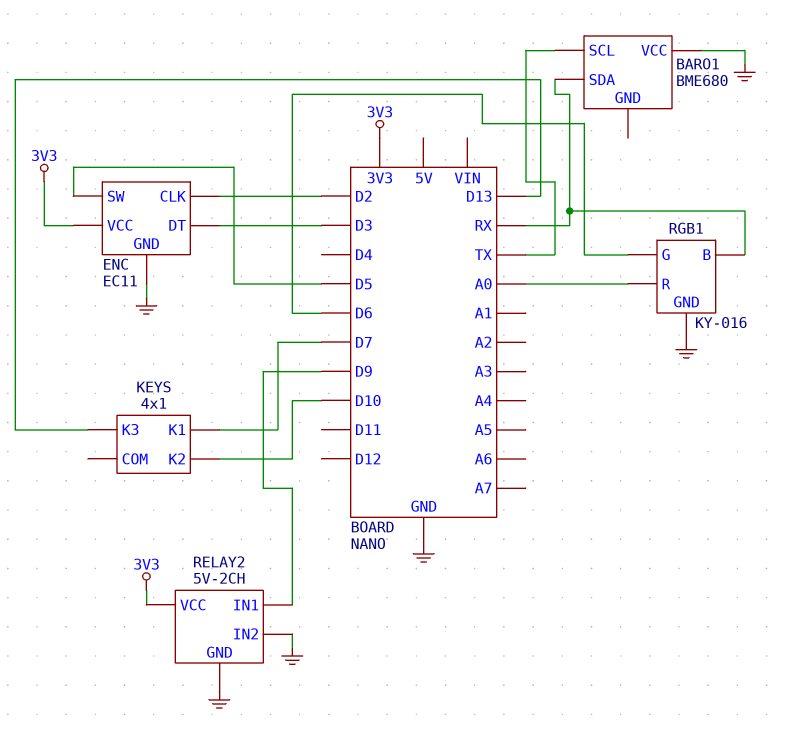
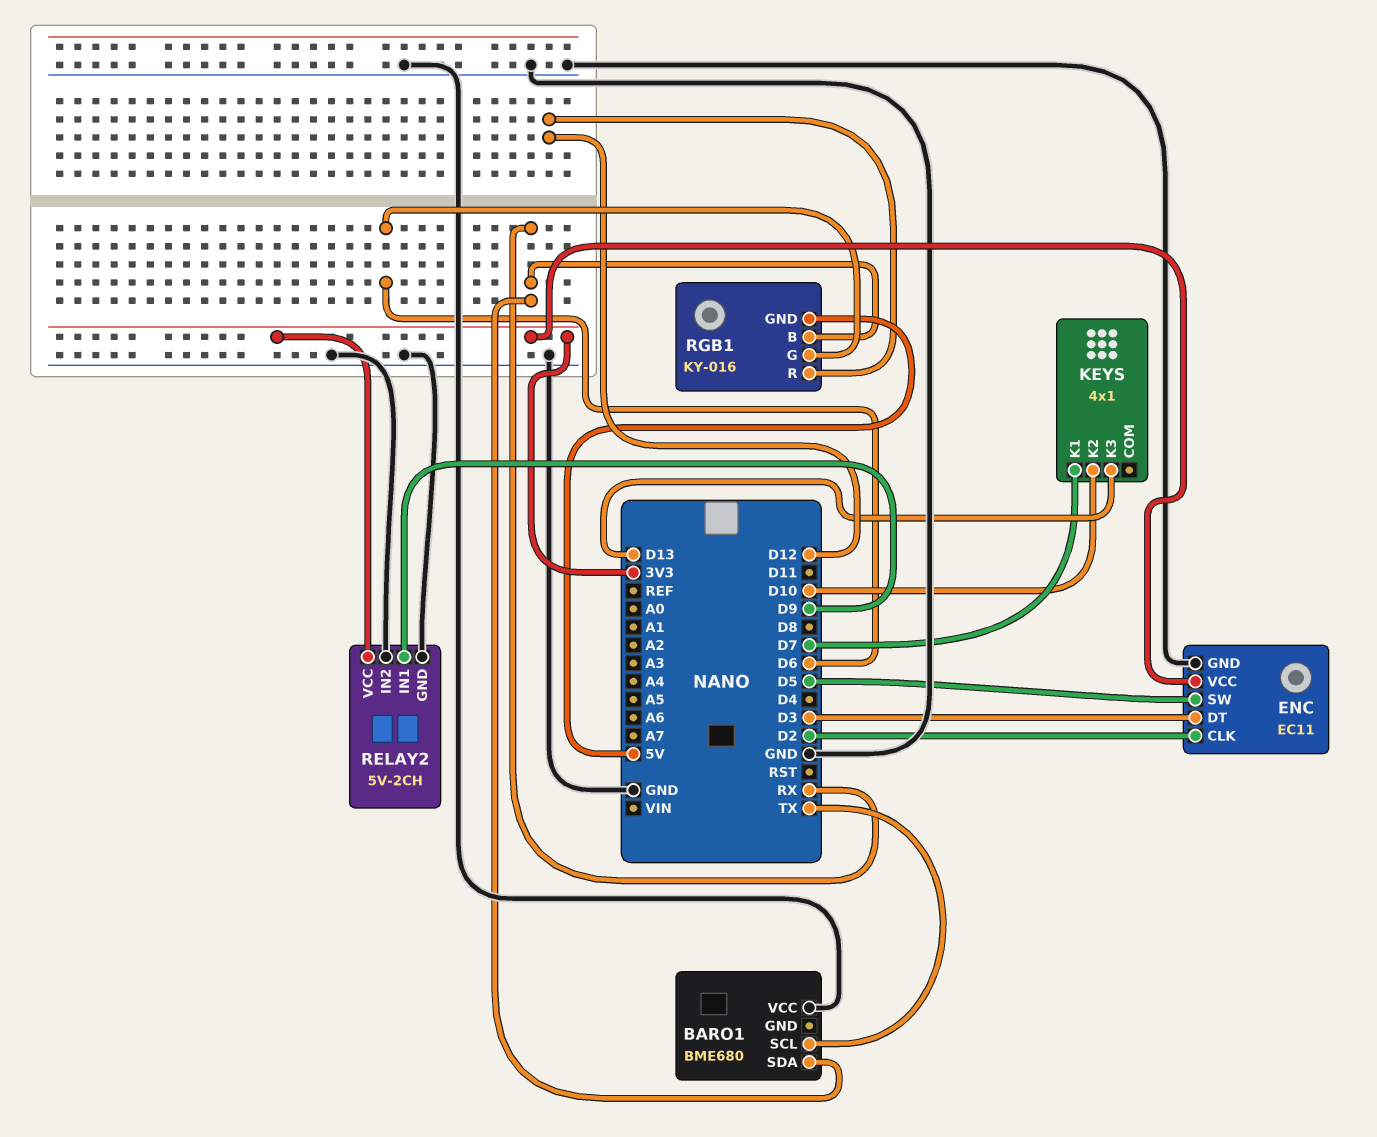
RGB1 pin GND: GND -> 5V
RGB1 pin R: A0 -> D12

